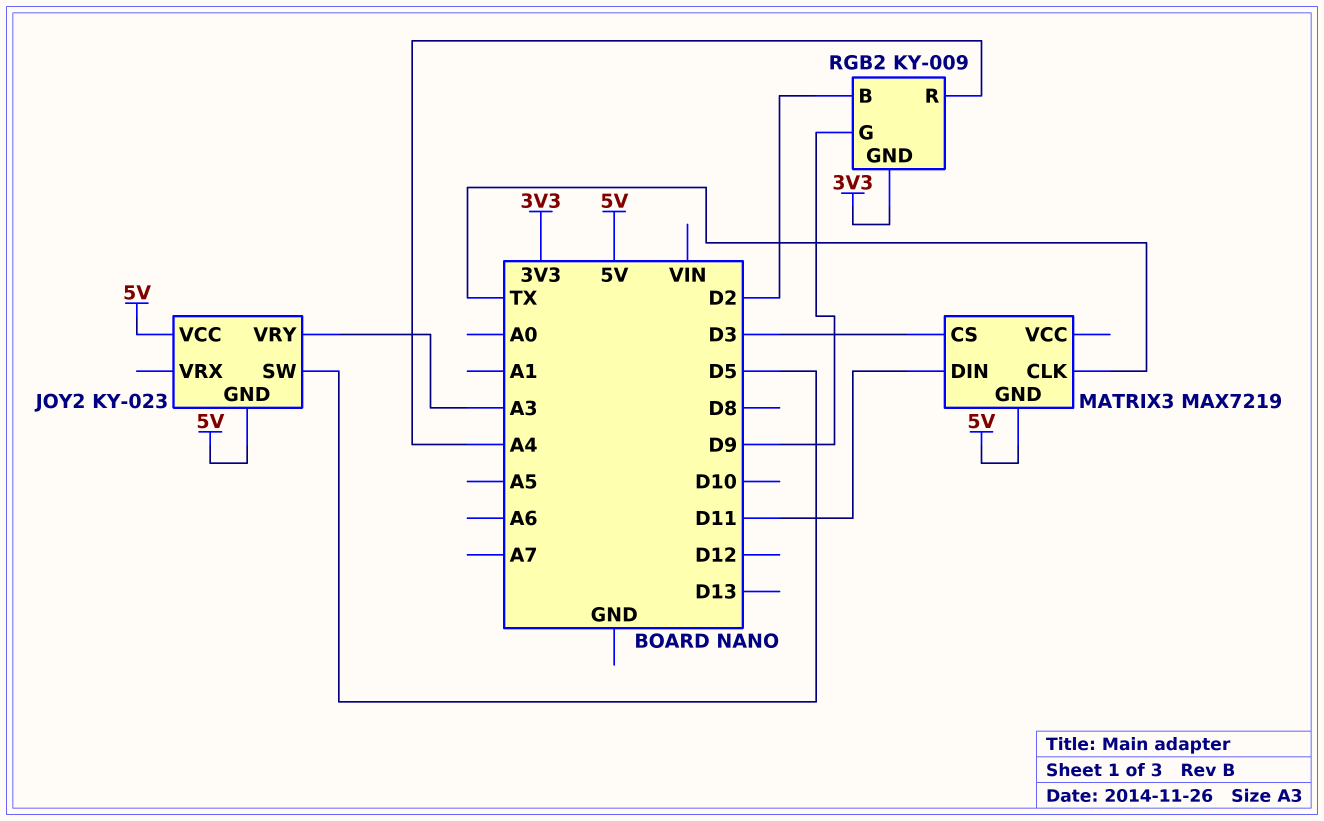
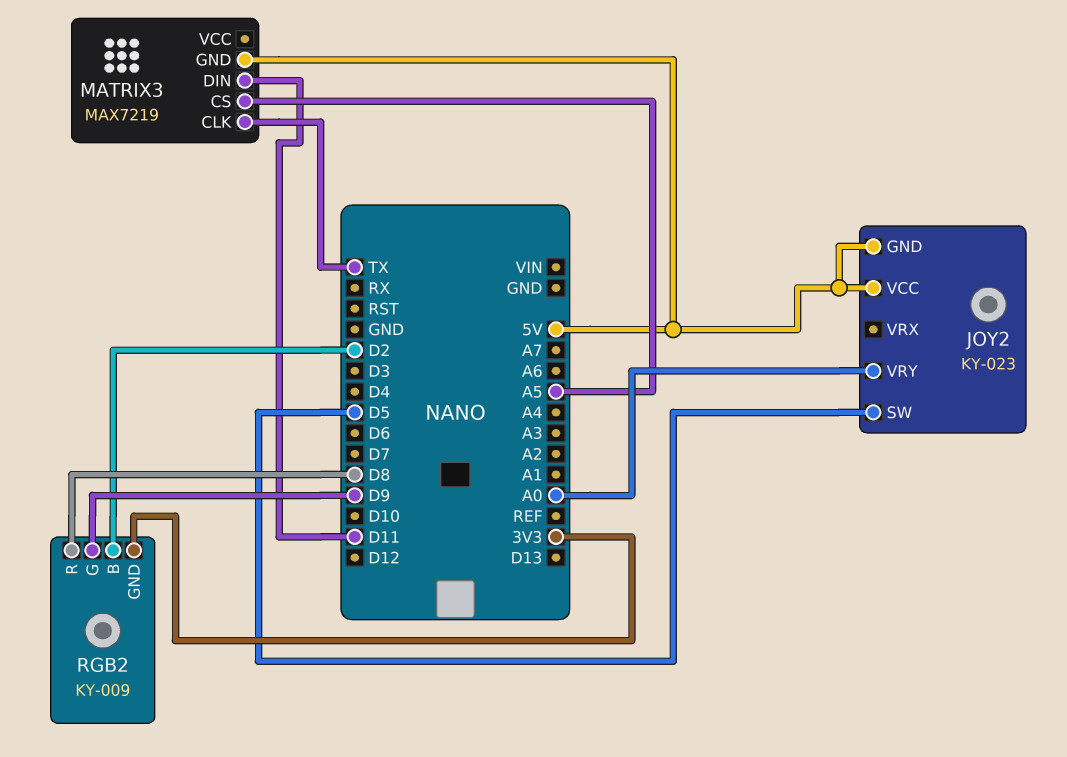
JOY2 pin VRY: A3 -> A0
MATRIX3 pin CS: D3 -> A5
RGB2 pin R: A4 -> D8

